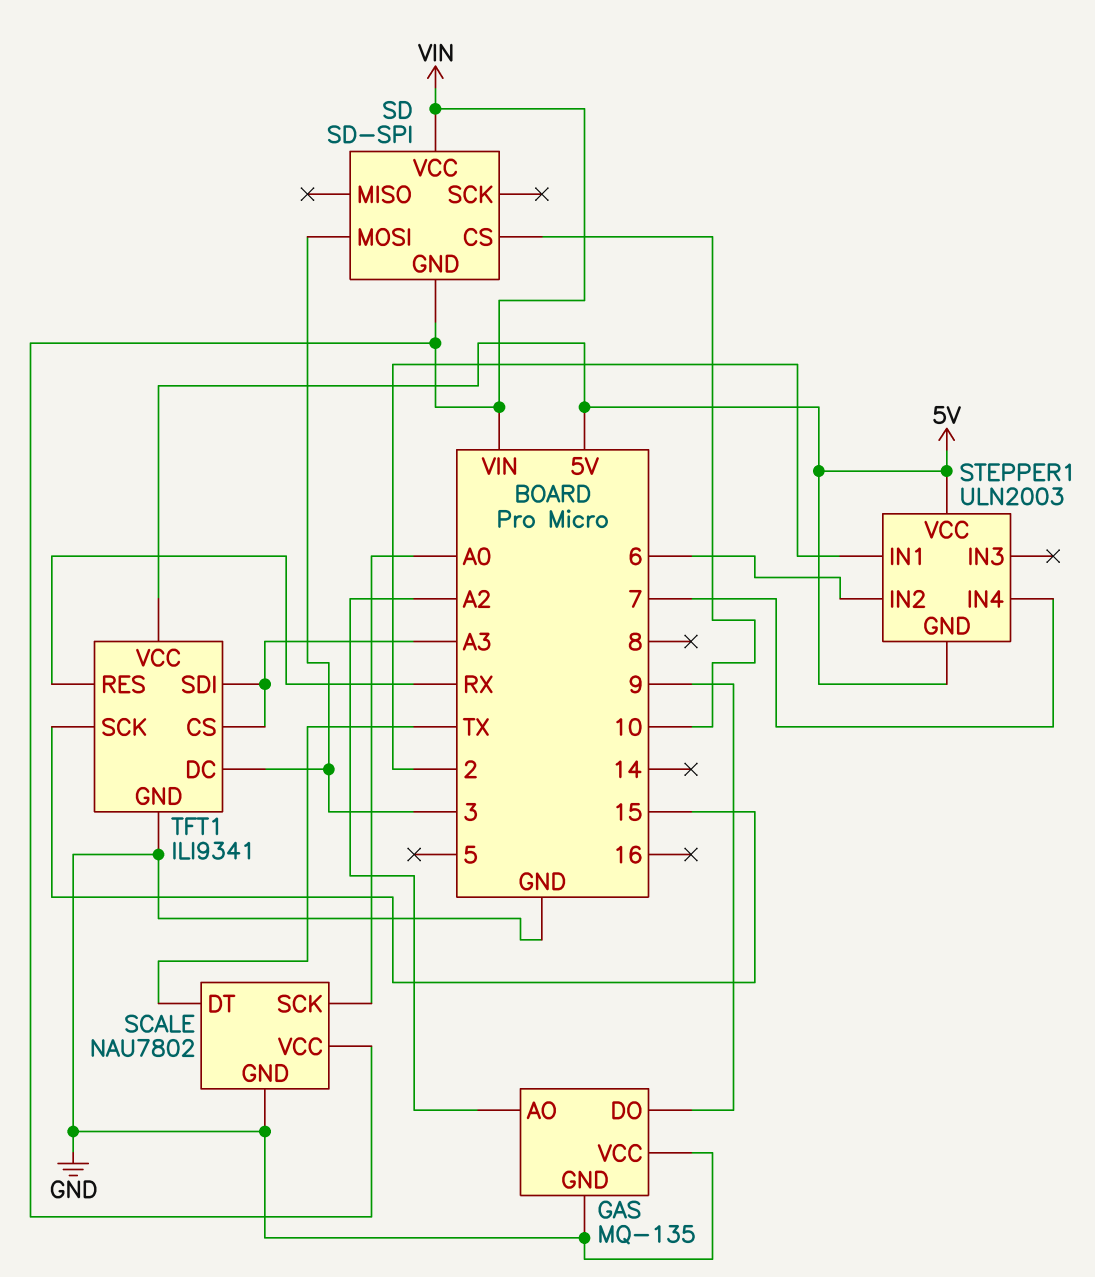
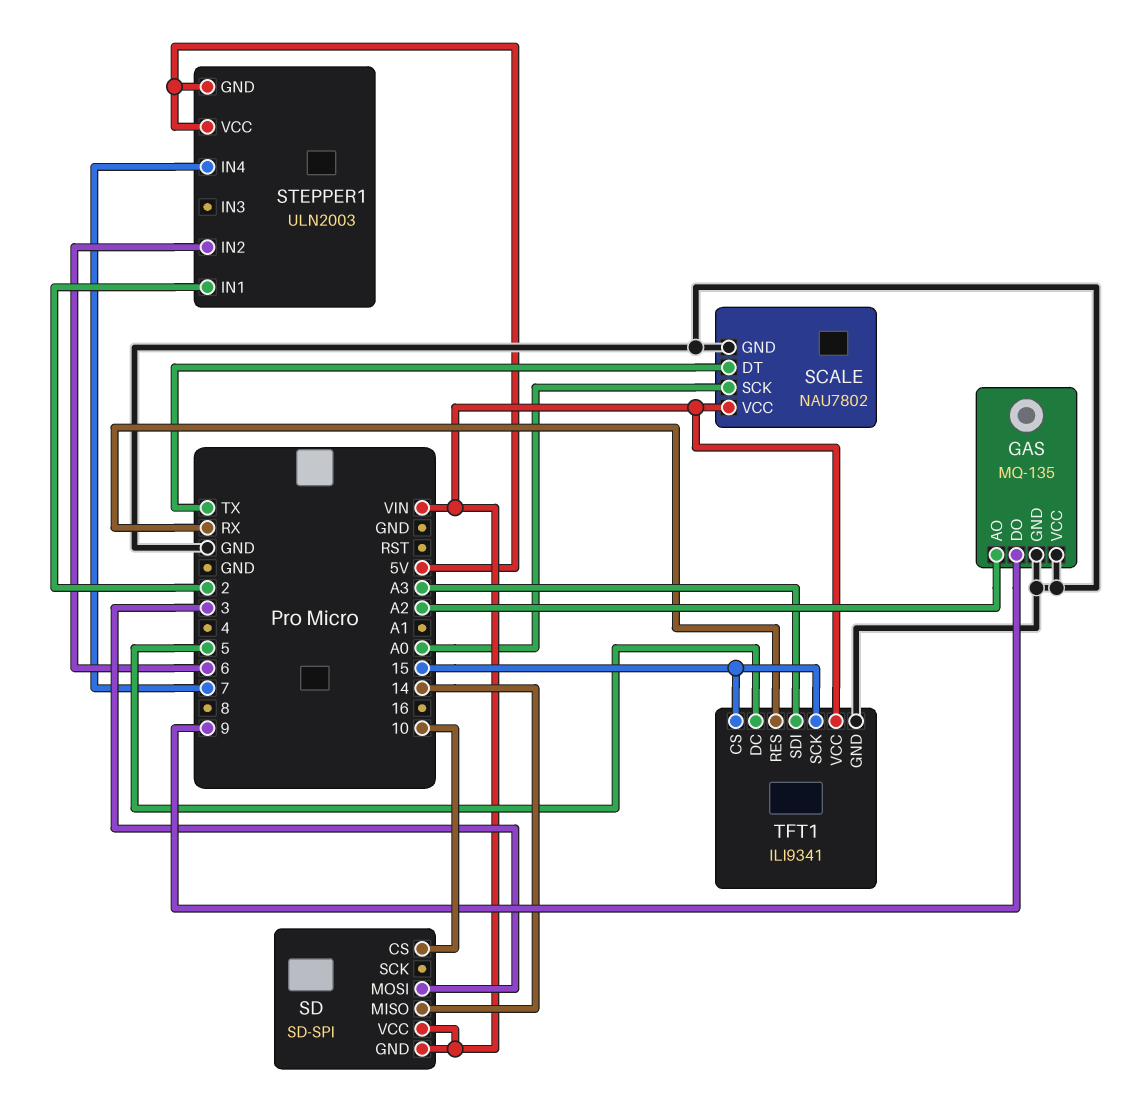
SD pin MISO: none -> 14
TFT1 pin CS: A3 -> 15
TFT1 pin DC: 3 -> 5
TFT1 pin VCC: 5V -> VIN

